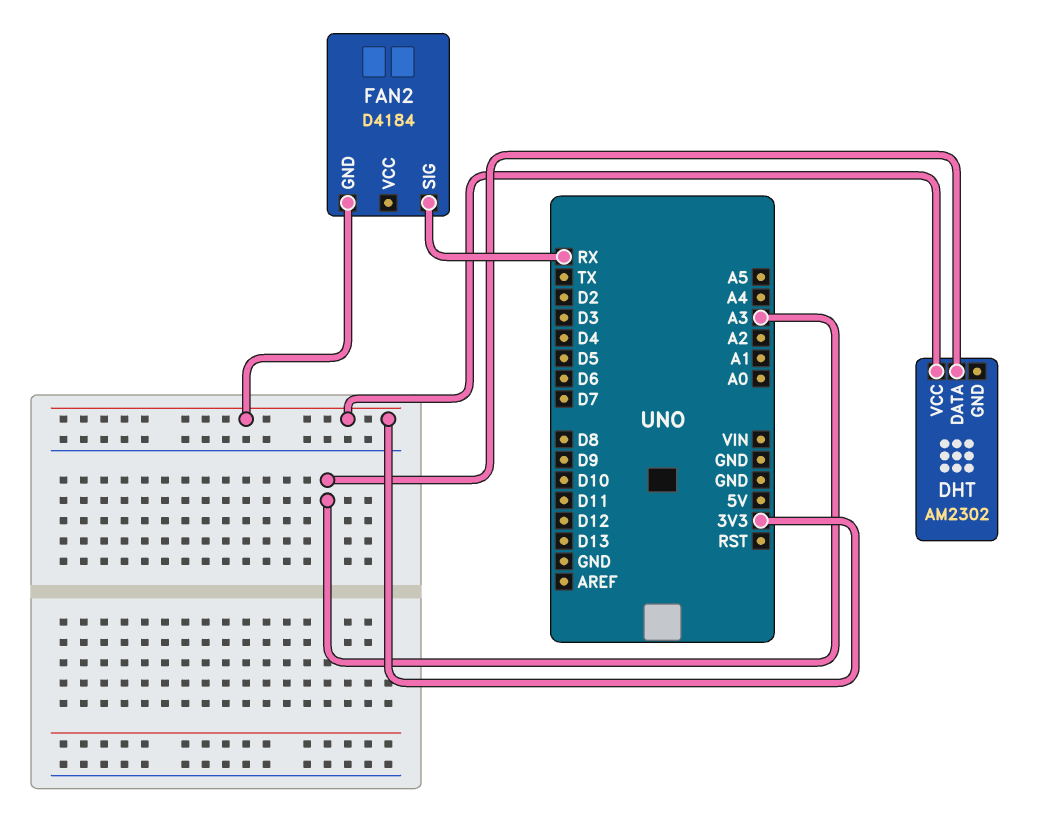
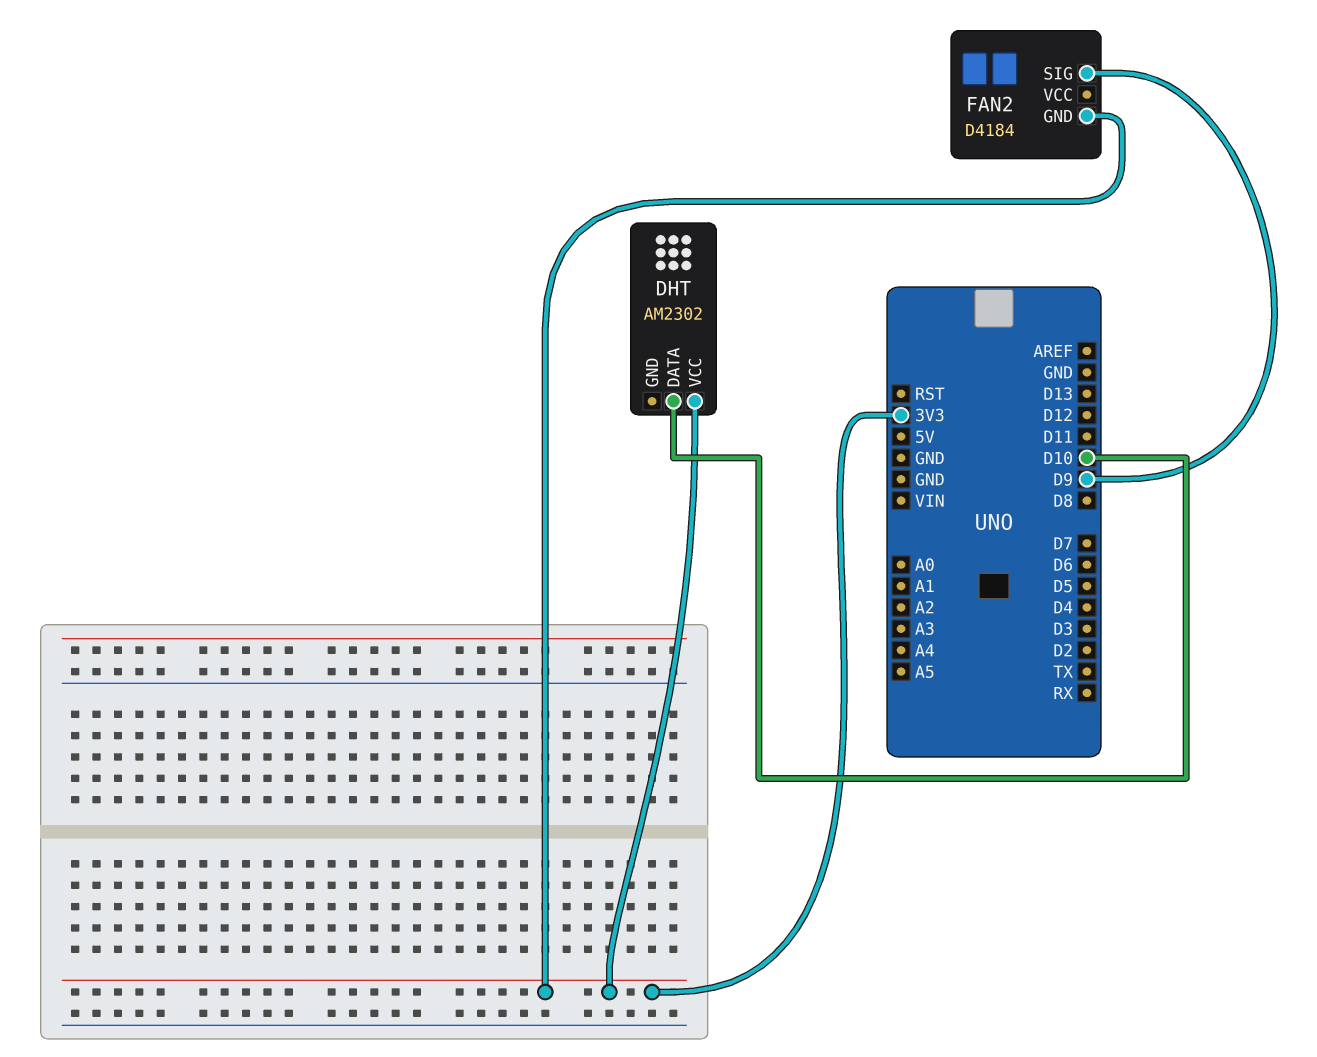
DHT pin DATA: A3 -> D10
FAN2 pin SIG: RX -> D9

